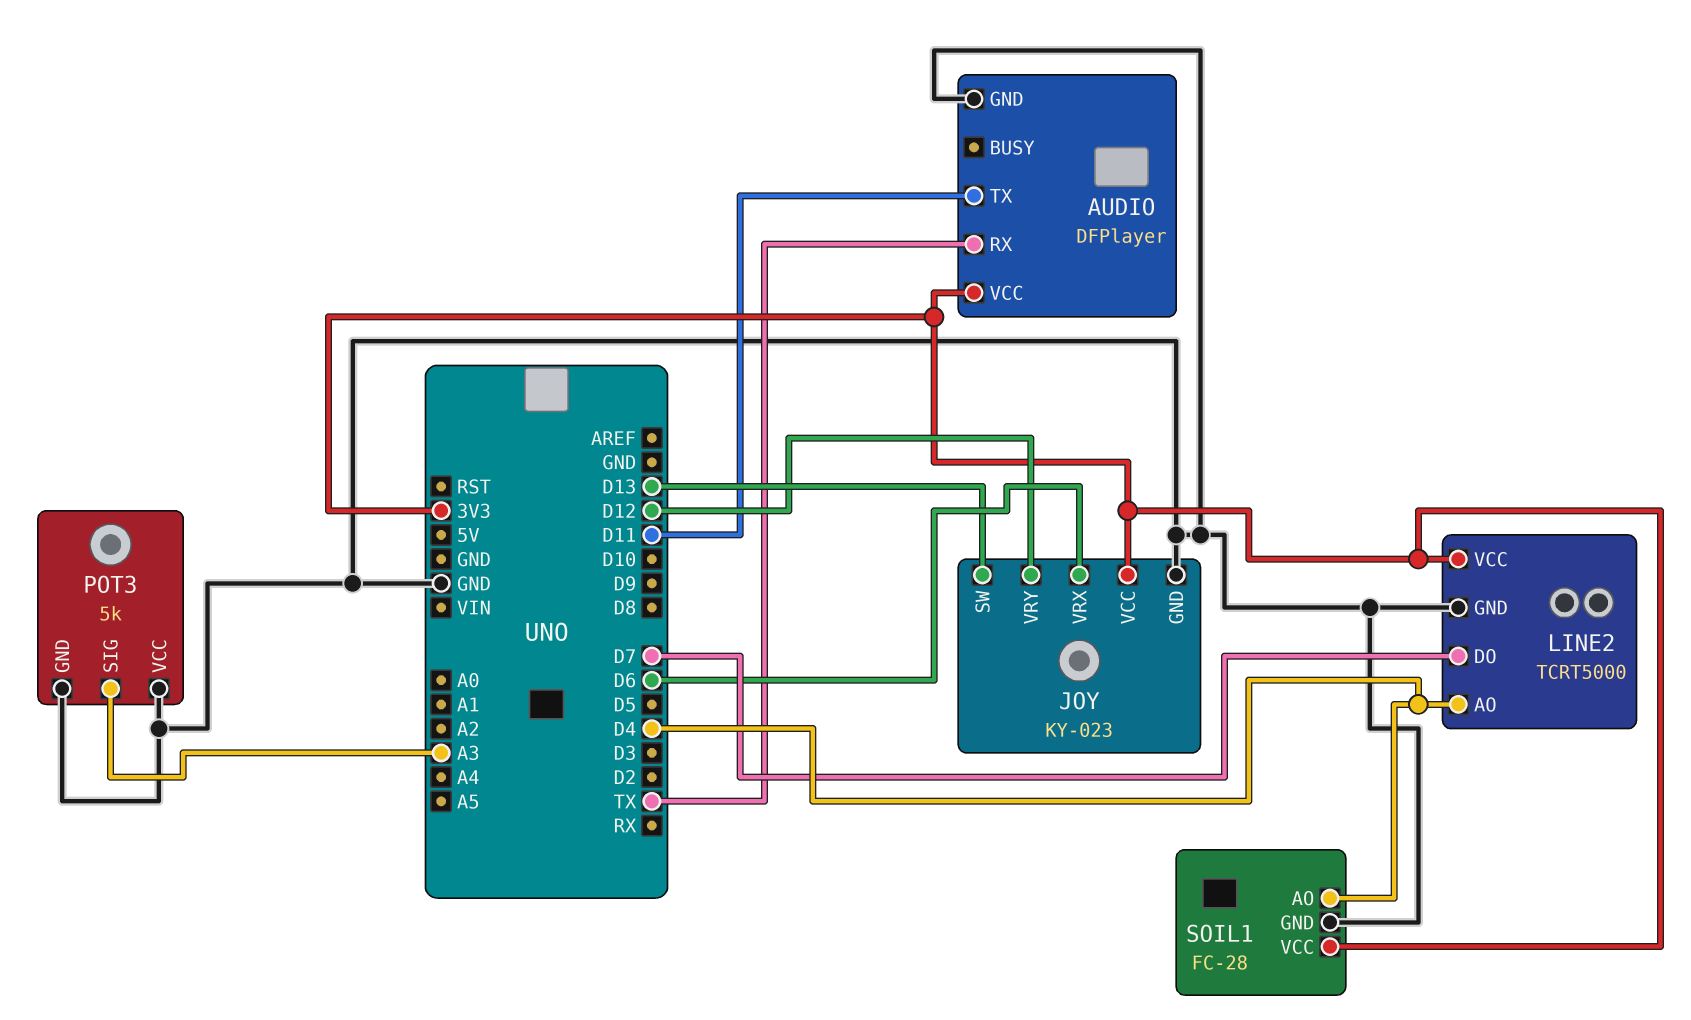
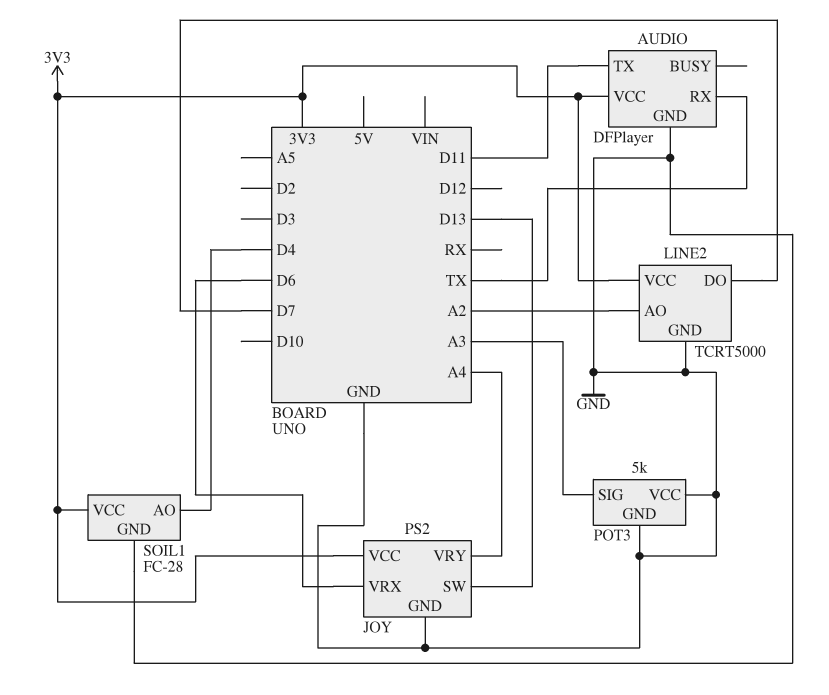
JOY: KY-023 -> PS2
JOY pin VRY: D12 -> A4
LINE2 pin AO: D4 -> A2

